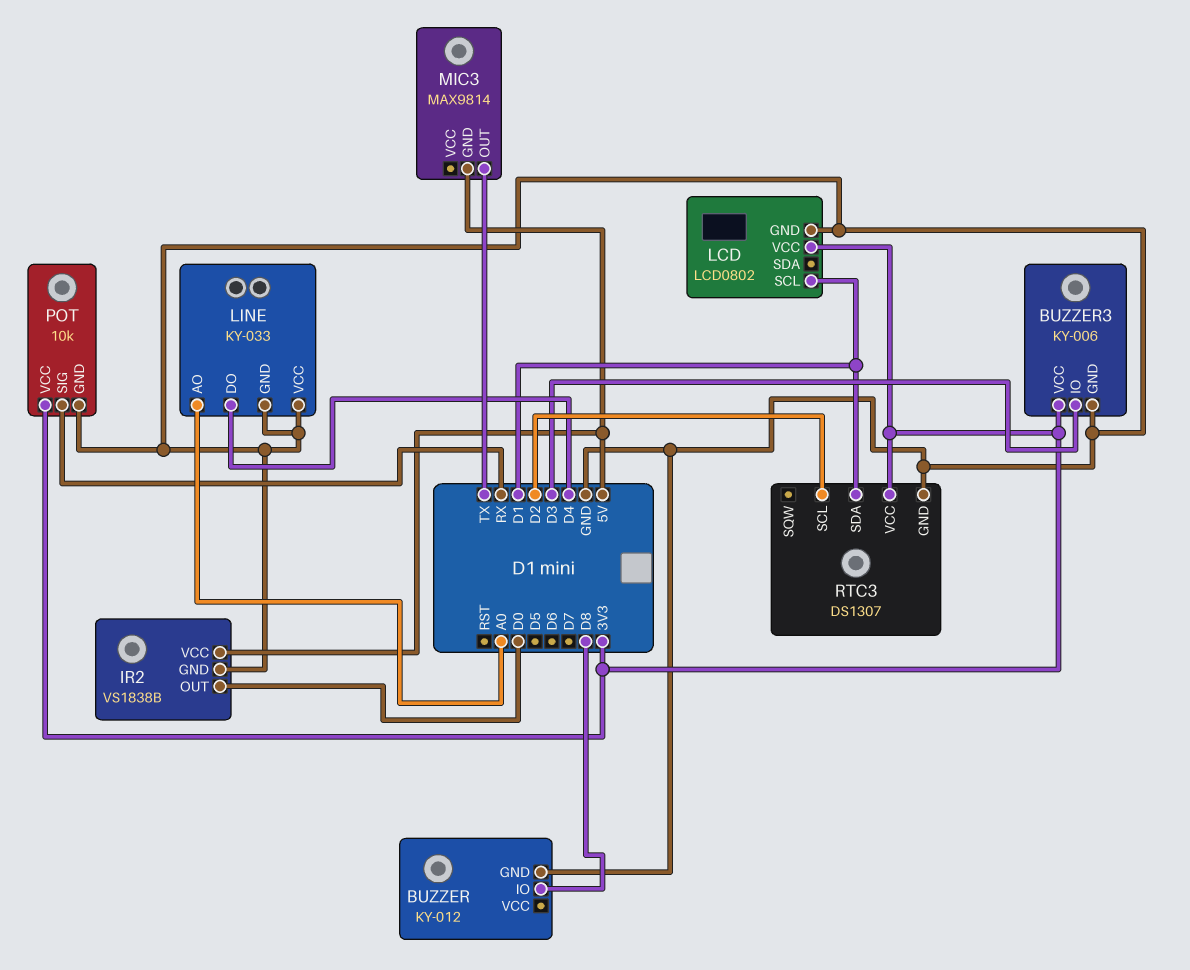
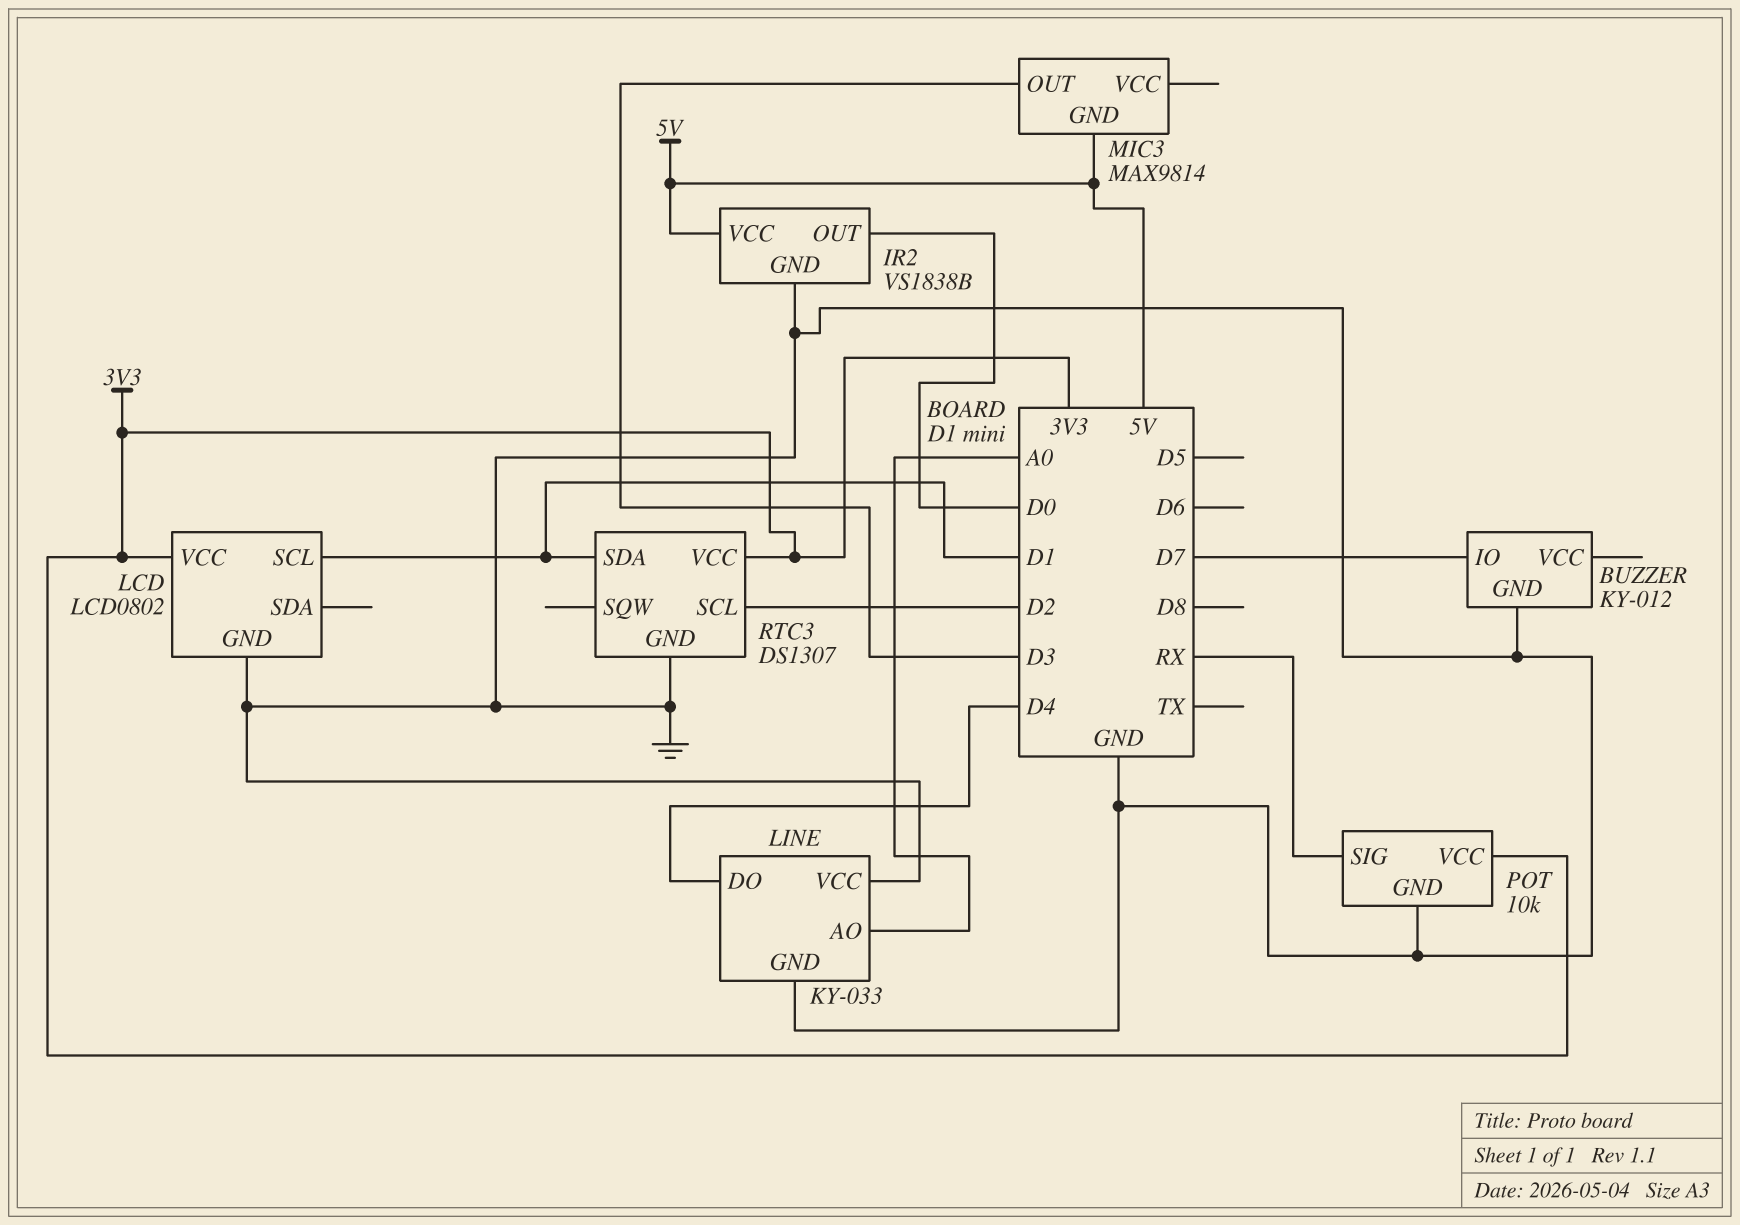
BUZZER pin IO: D8 -> D7
BUZZER3: KY-006 -> none
BUZZER3 pin GND: GND -> none
BUZZER3 pin IO: D3 -> none
BUZZER3 pin VCC: 3V3 -> none
MIC3 pin OUT: TX -> D3

